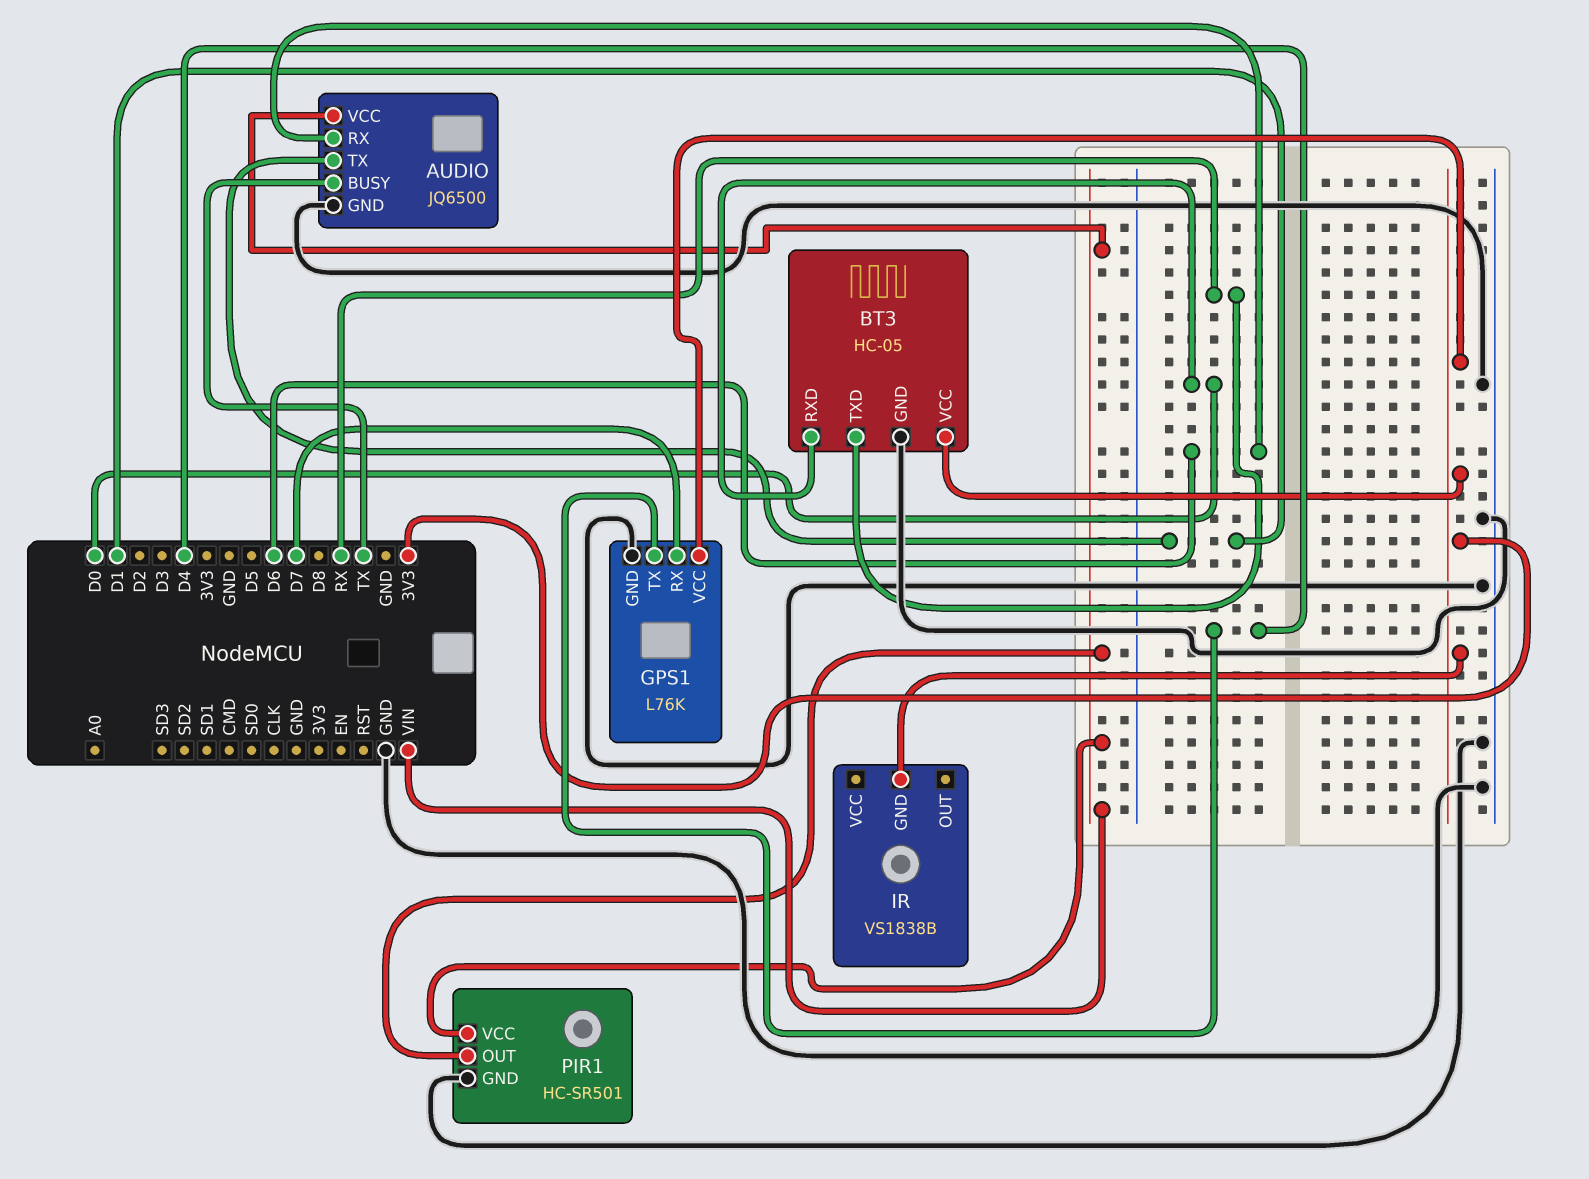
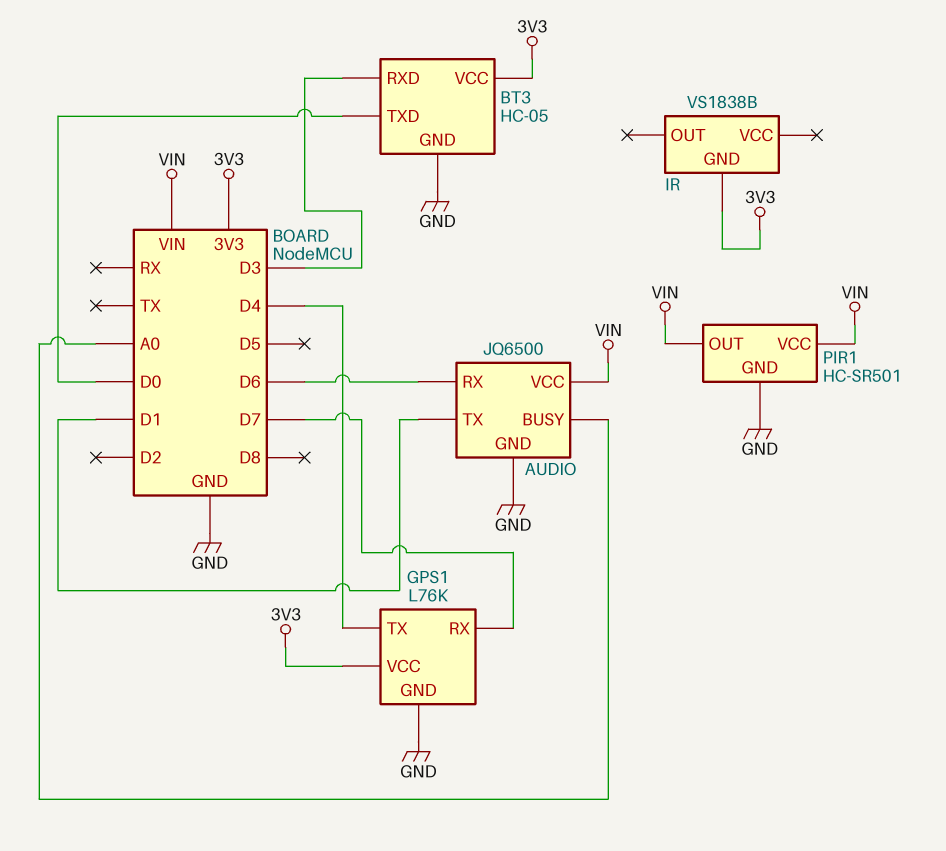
AUDIO pin BUSY: TX -> A0
BT3 pin RXD: D0 -> D3
BT3 pin TXD: RX -> D0

